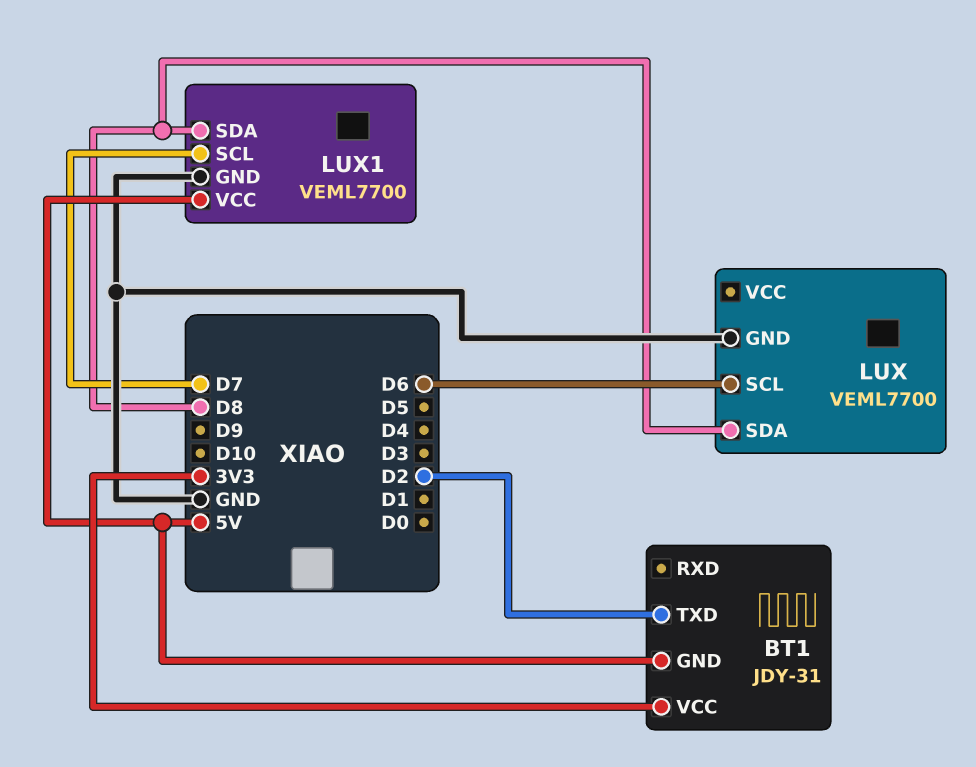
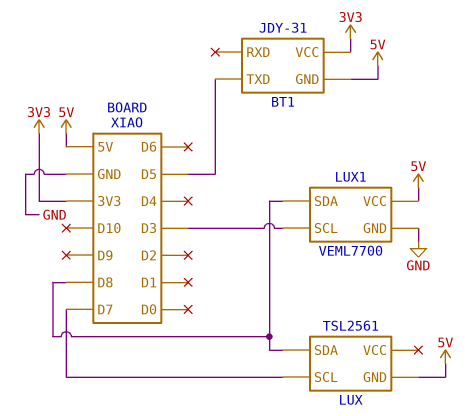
BT1 pin TXD: D2 -> D5
LUX: VEML7700 -> TSL2561
LUX pin GND: GND -> 5V
LUX pin SCL: D6 -> D7
LUX1 pin SCL: D7 -> D3

